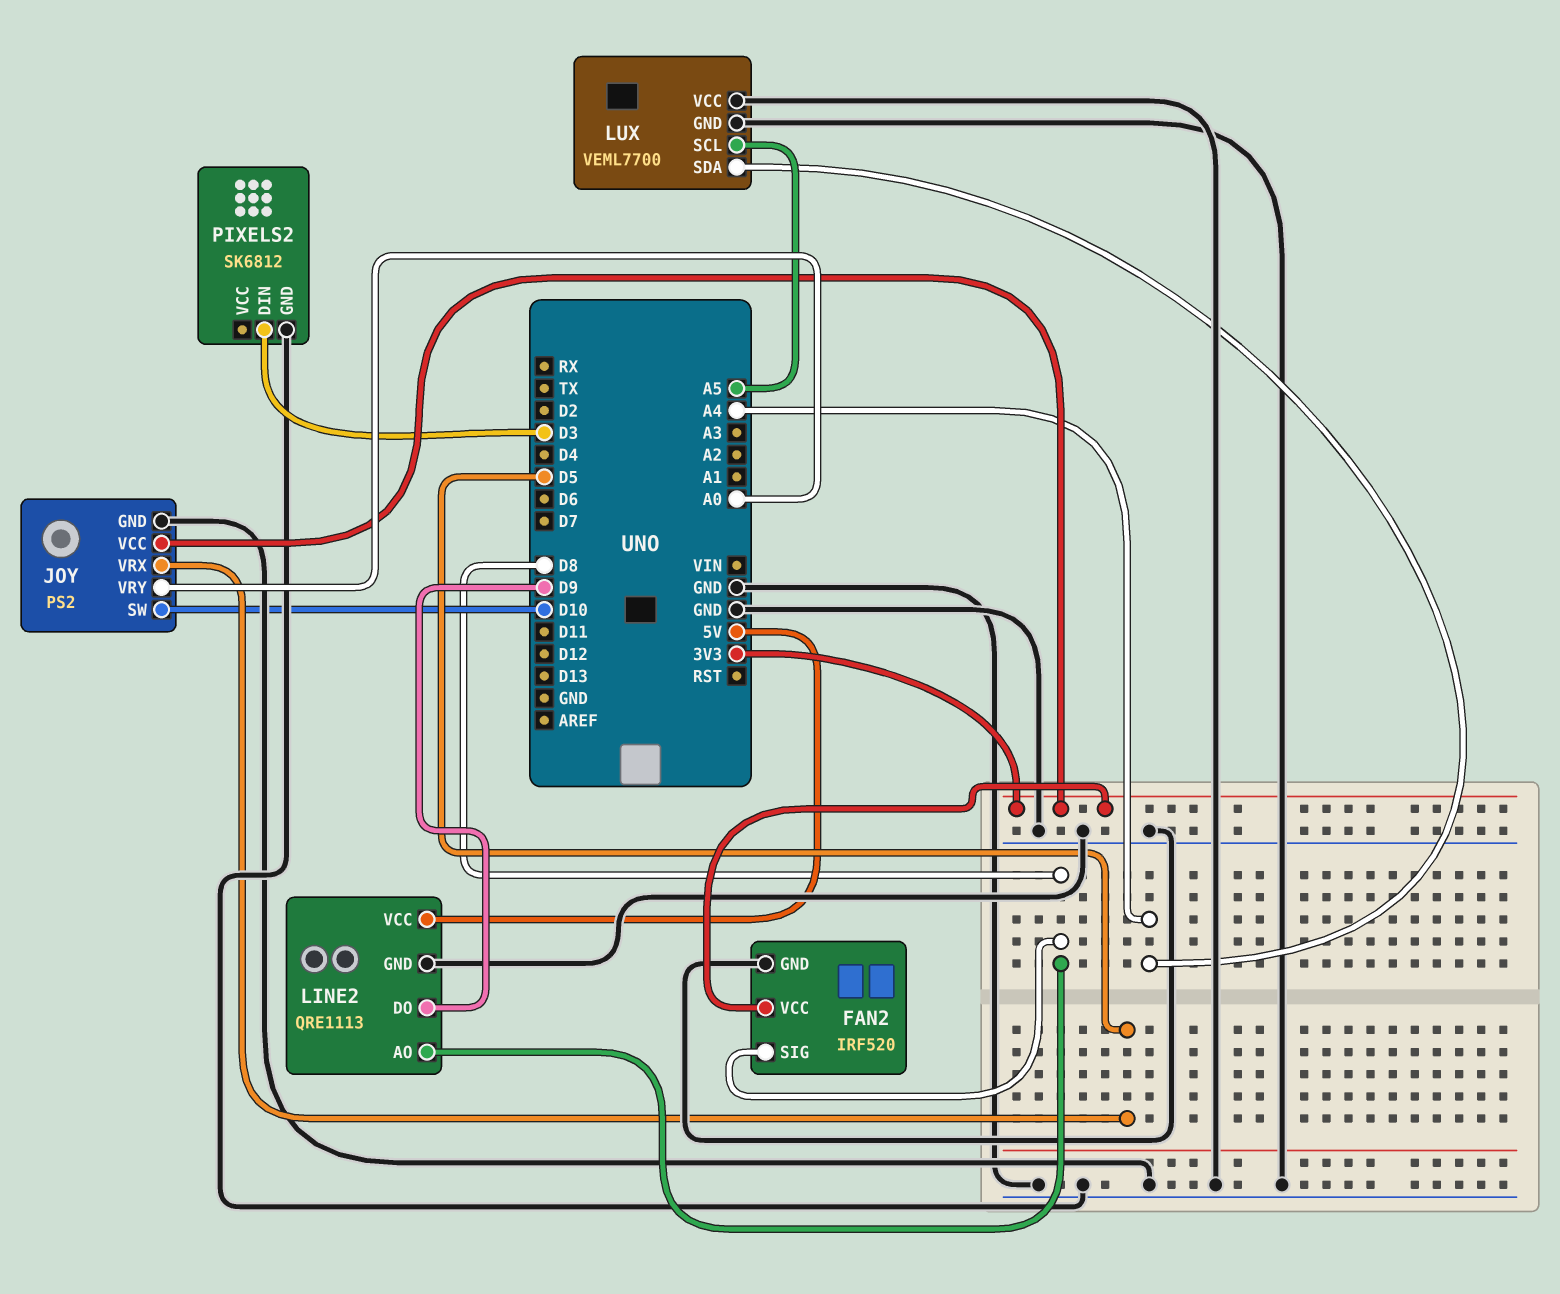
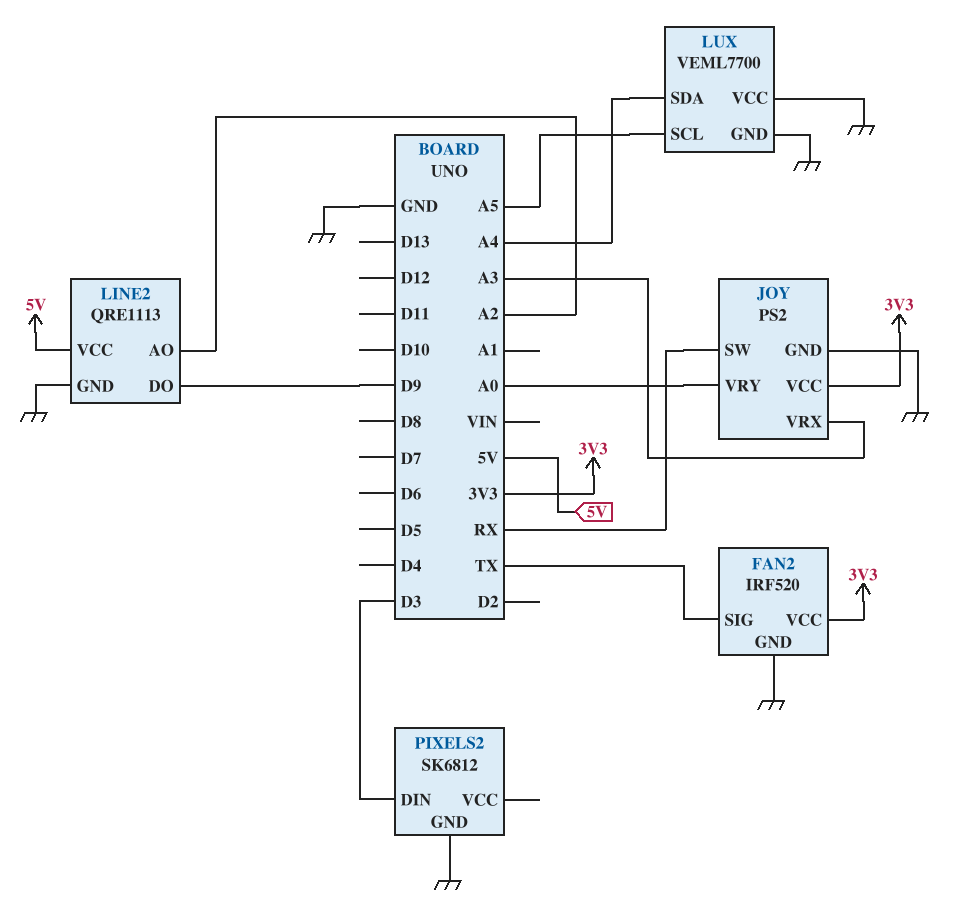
FAN2 pin SIG: D8 -> TX
JOY pin SW: D10 -> RX
JOY pin VRX: D5 -> A3
LINE2 pin AO: D8 -> A2

